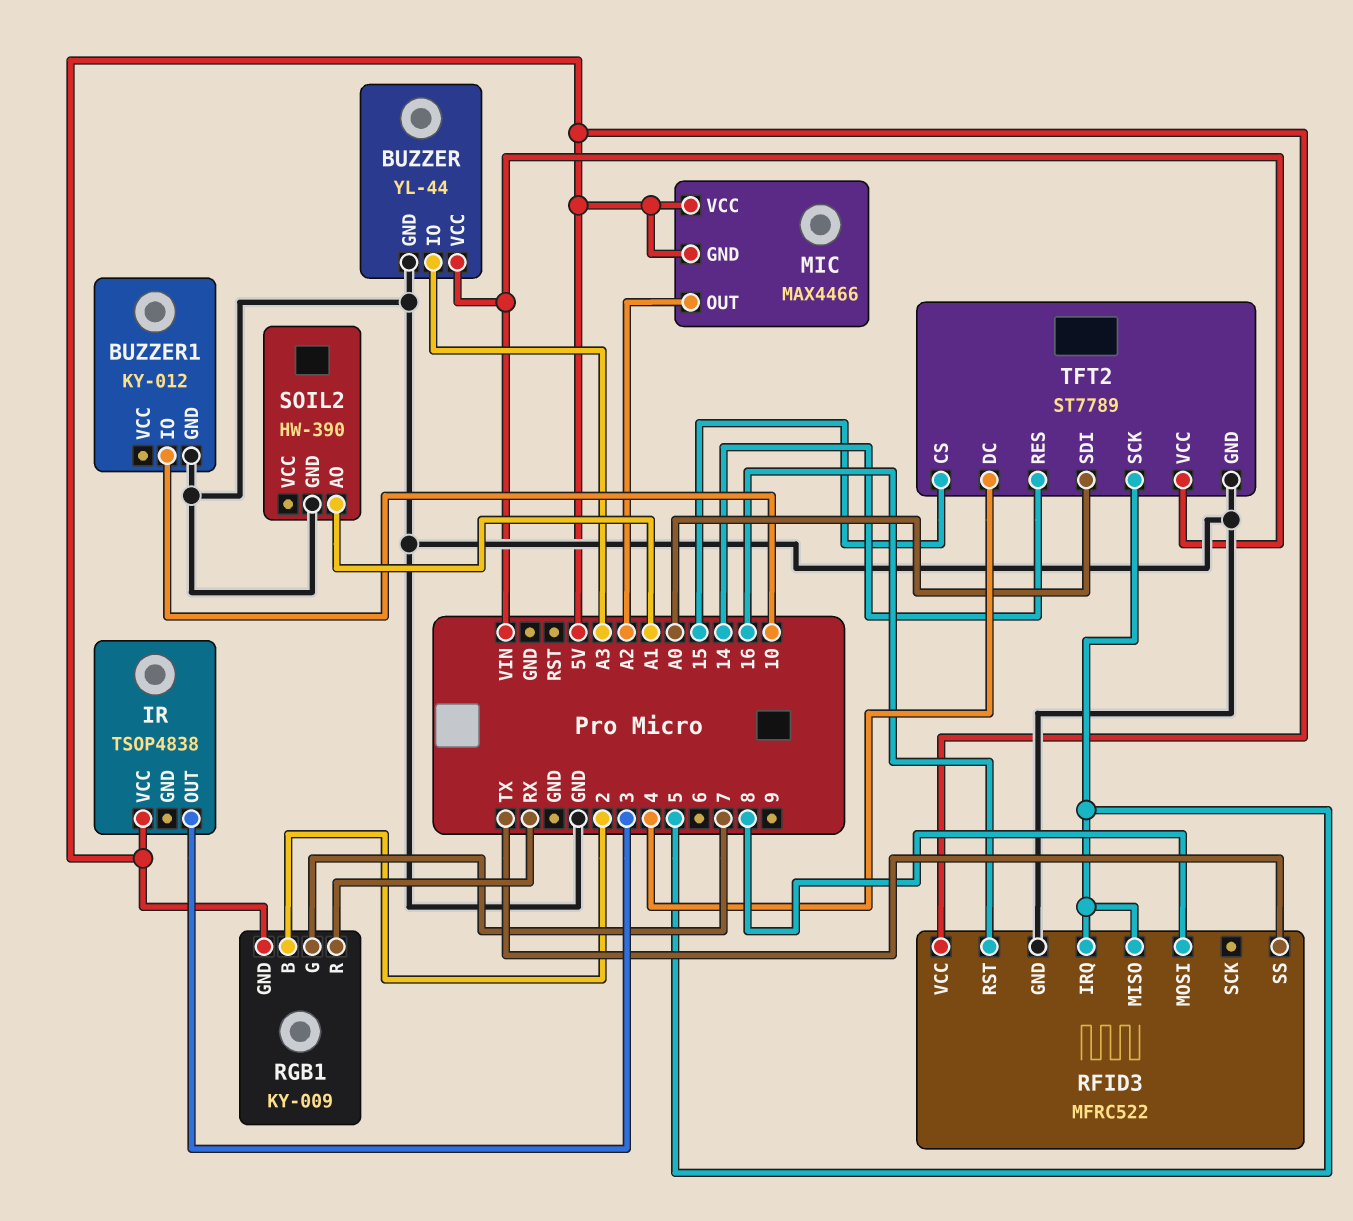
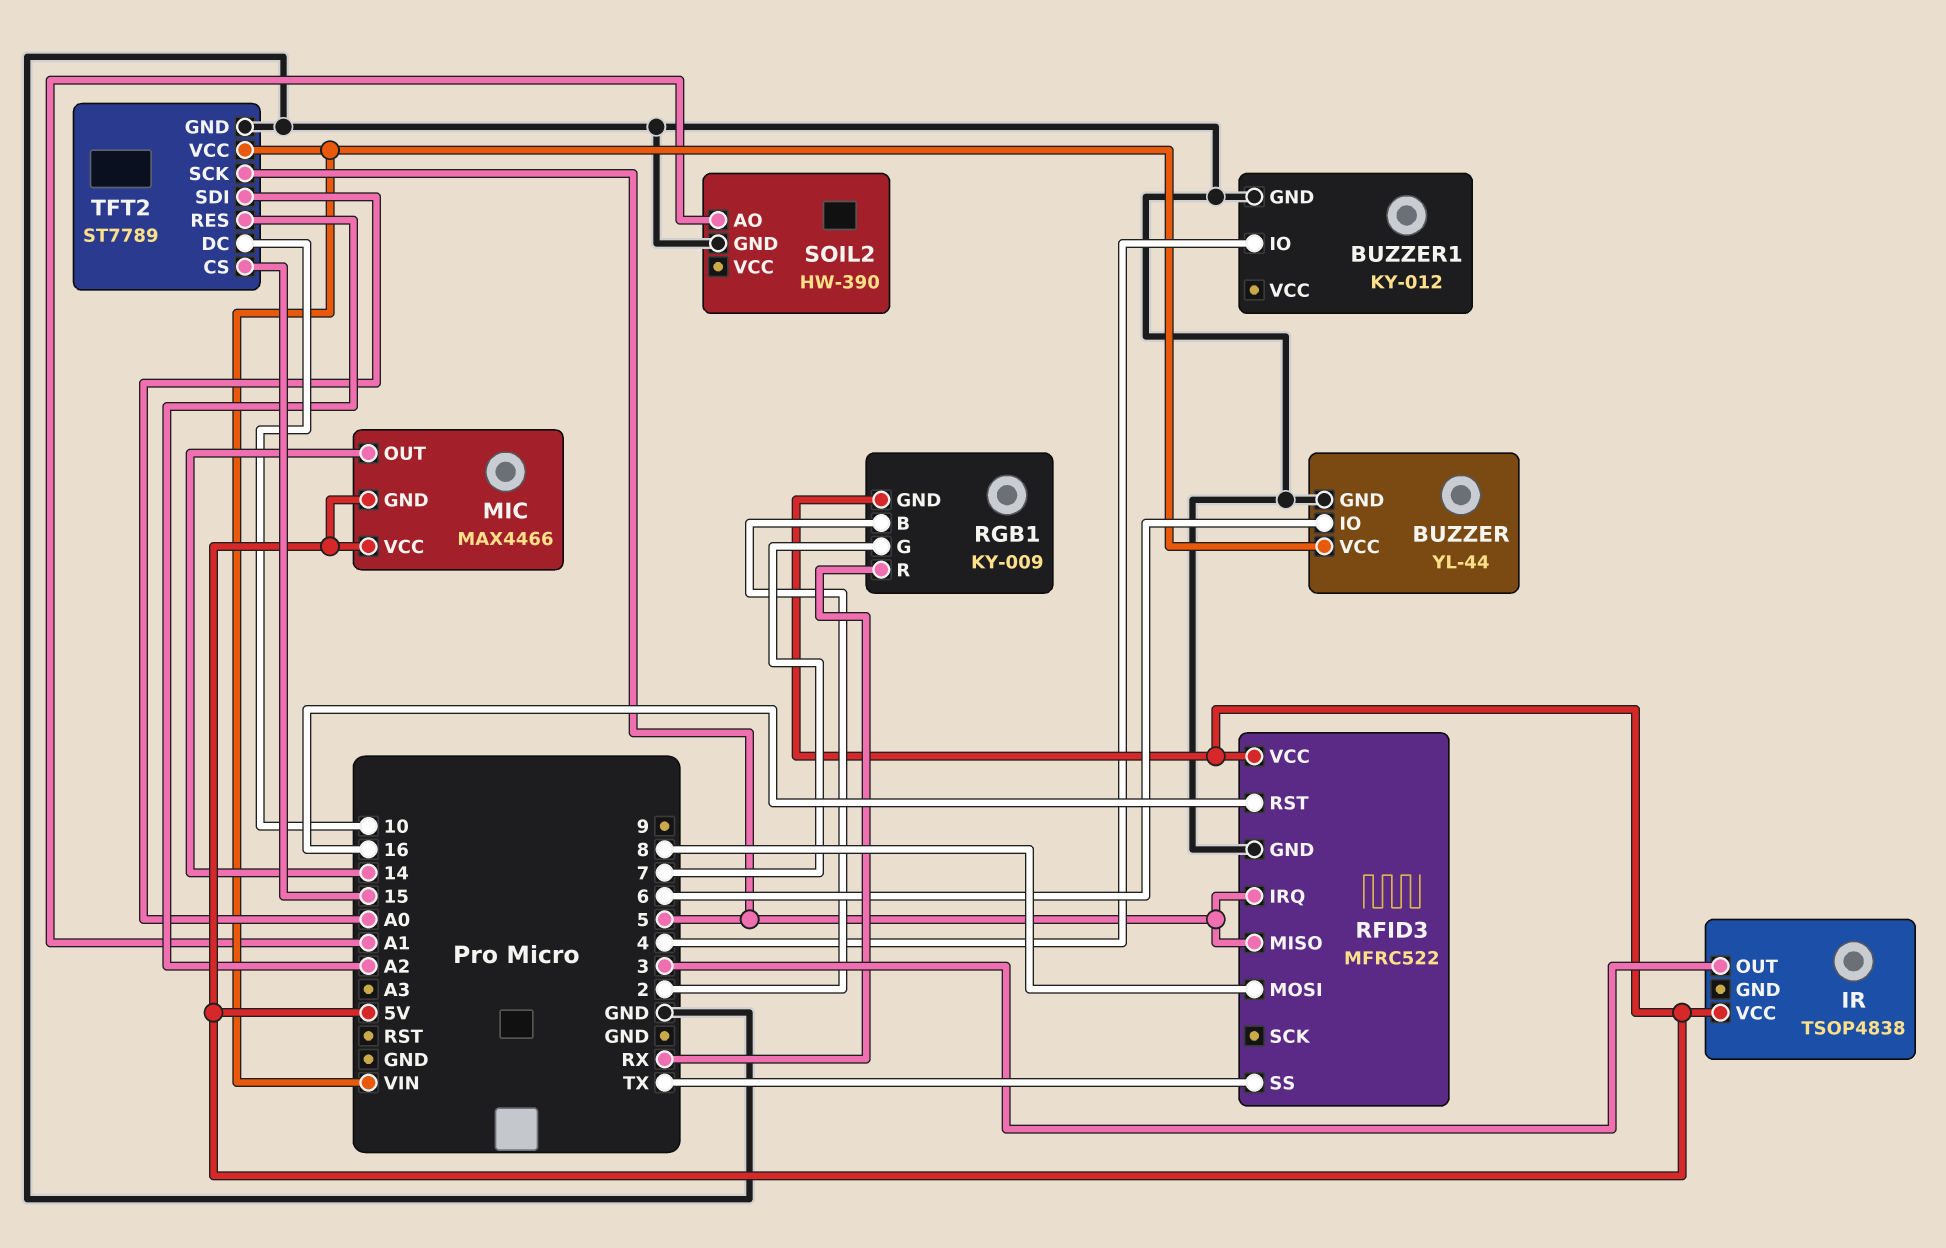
BUZZER pin IO: A3 -> 6
BUZZER1 pin IO: 10 -> 4
MIC pin OUT: A2 -> 14
TFT2 pin DC: 4 -> 10
TFT2 pin RES: 14 -> A2

